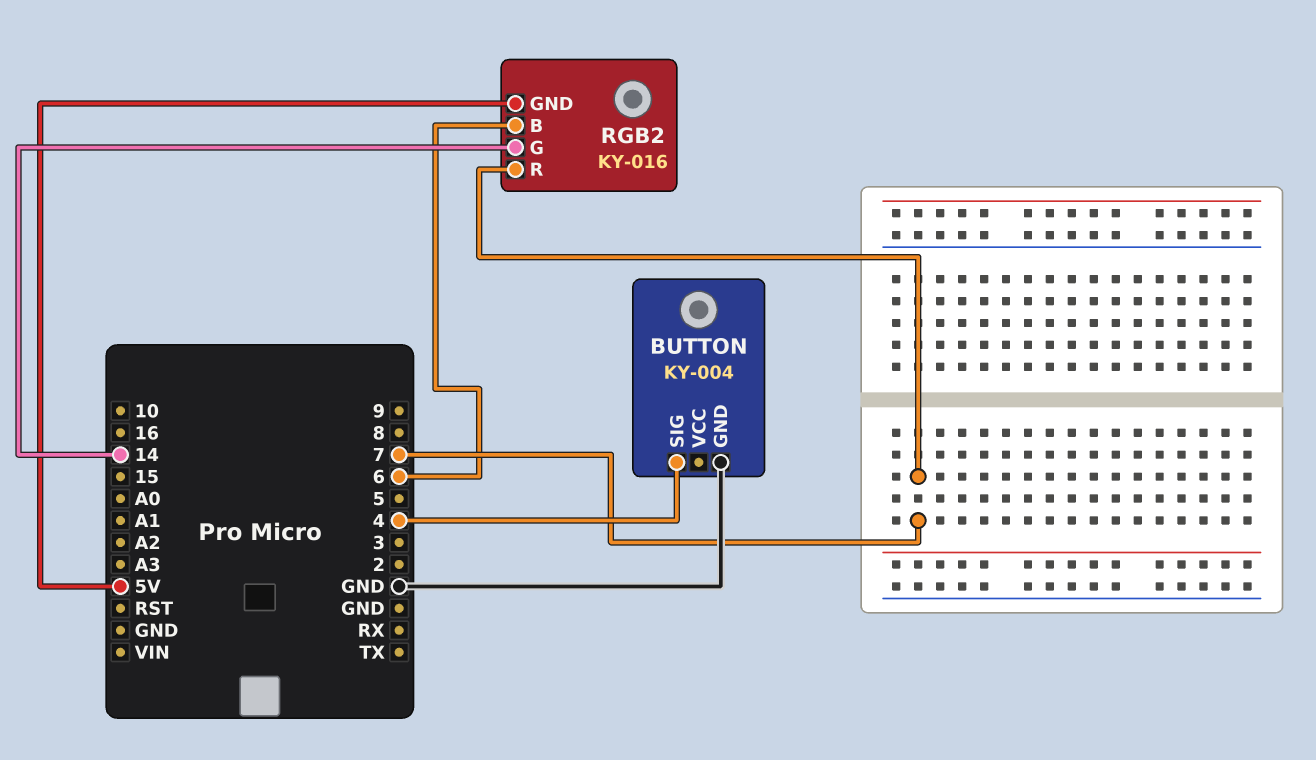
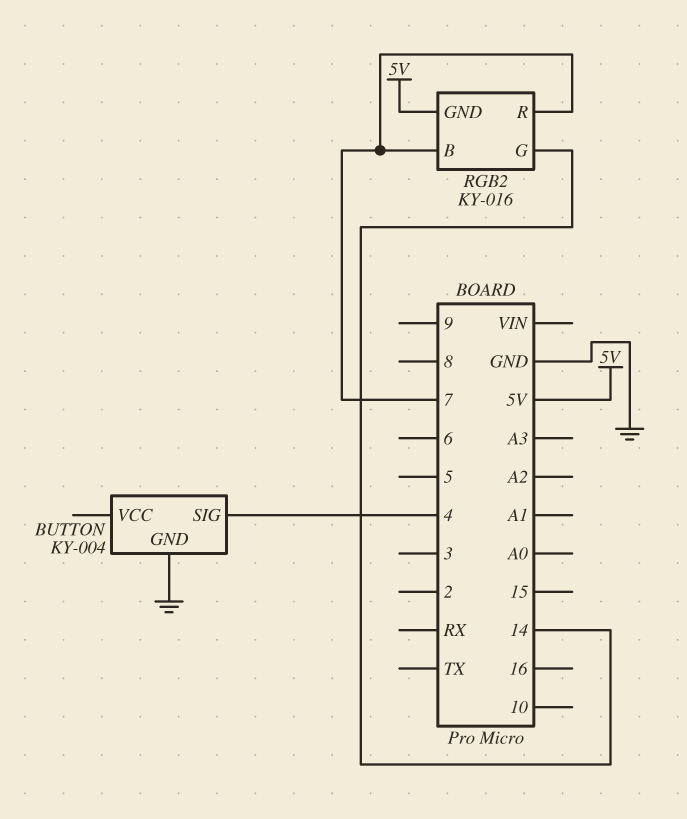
RGB2 pin B: 6 -> 7

